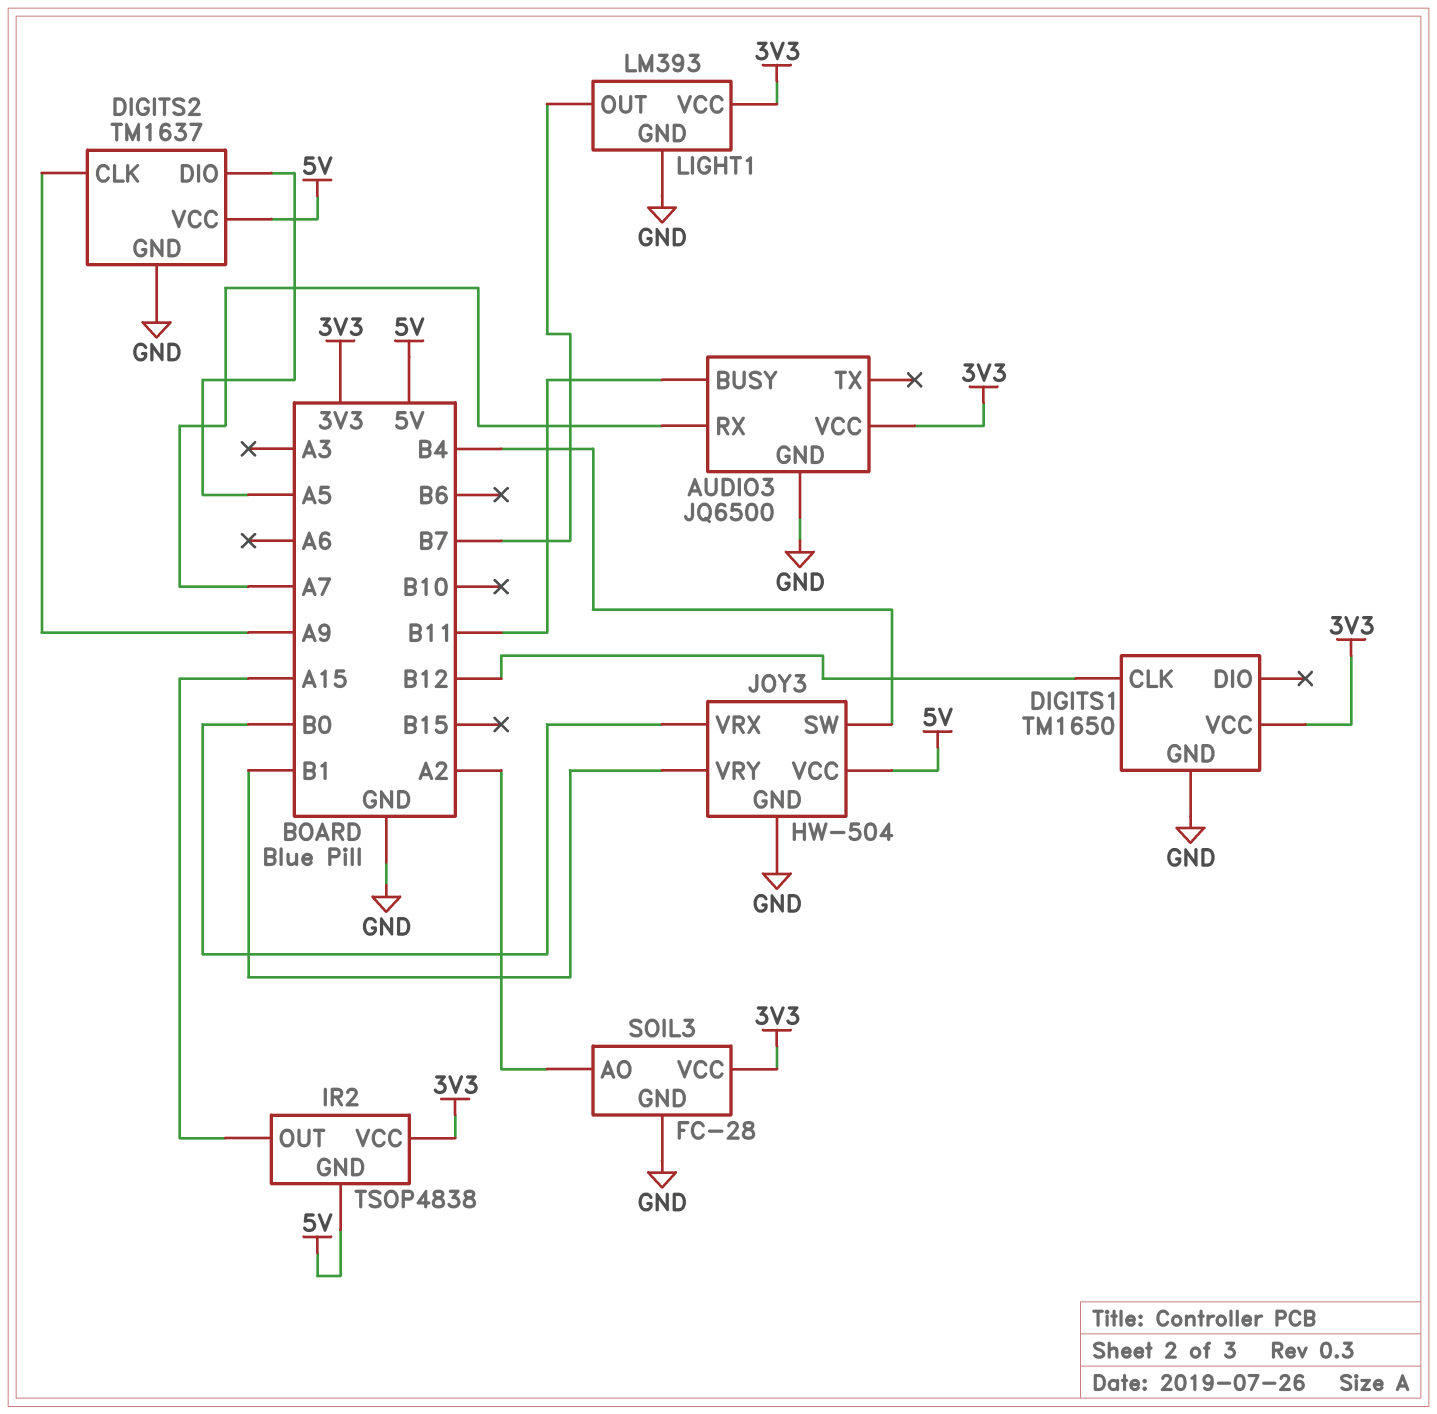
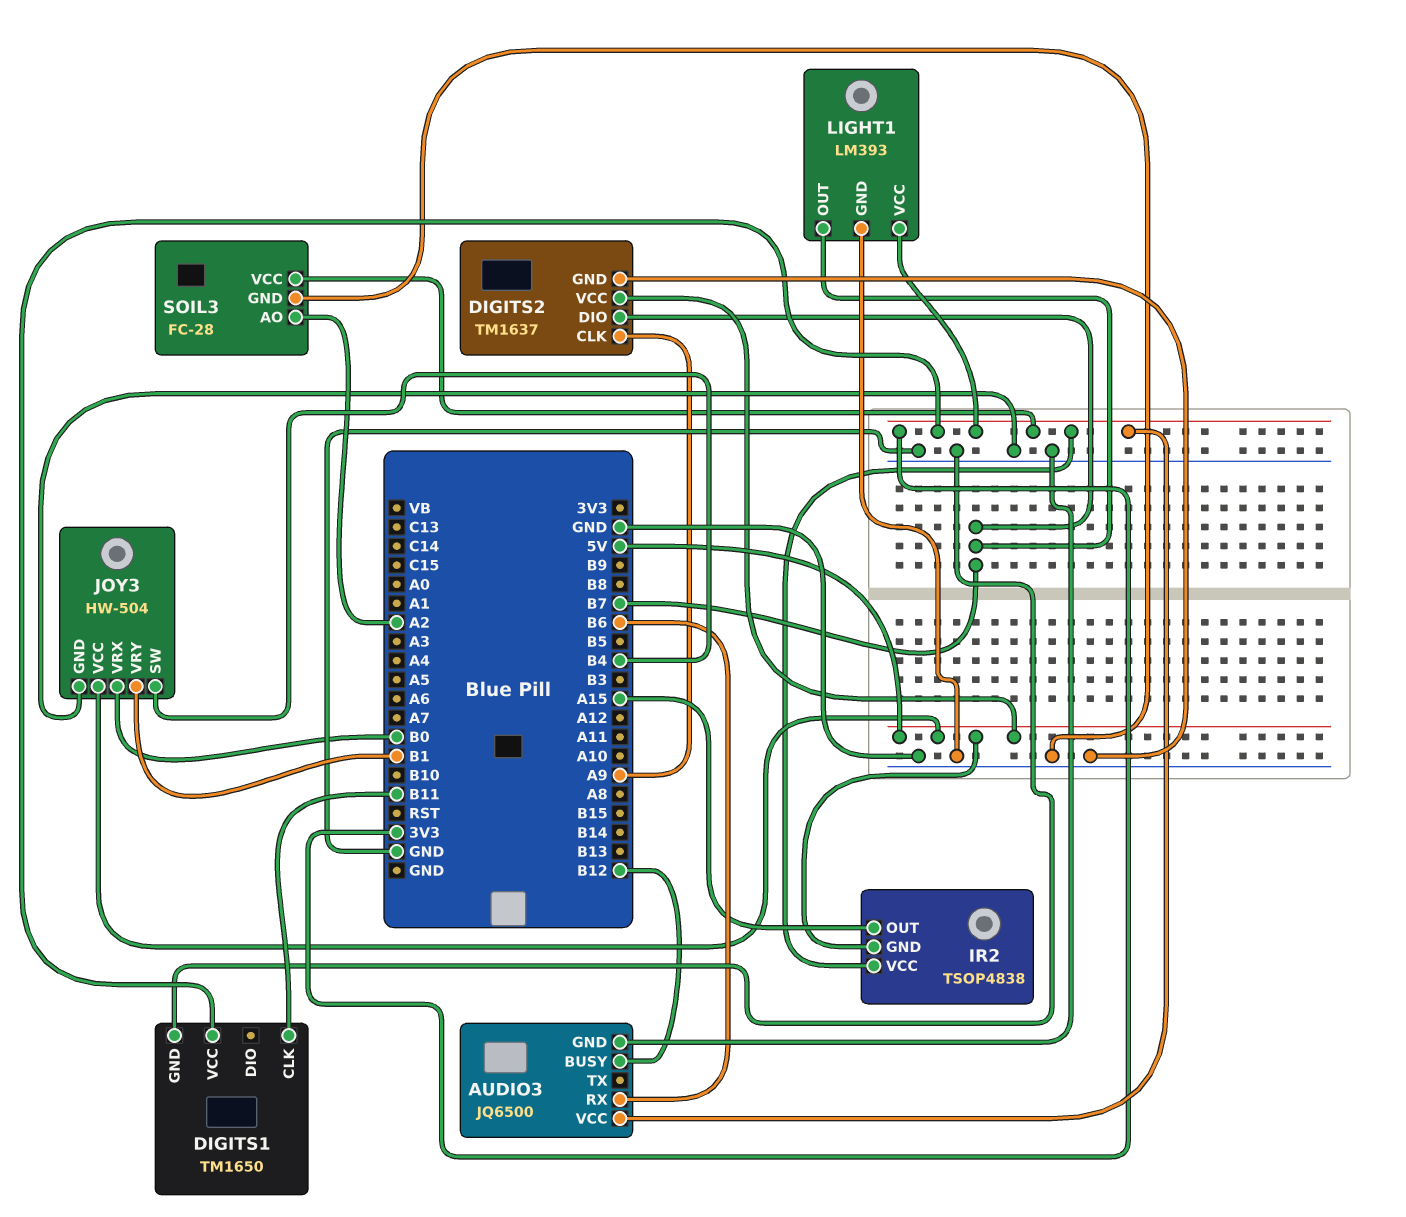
AUDIO3 pin BUSY: B11 -> B12
AUDIO3 pin RX: A7 -> B6
DIGITS1 pin CLK: B12 -> B11
DIGITS2 pin DIO: A5 -> B7

